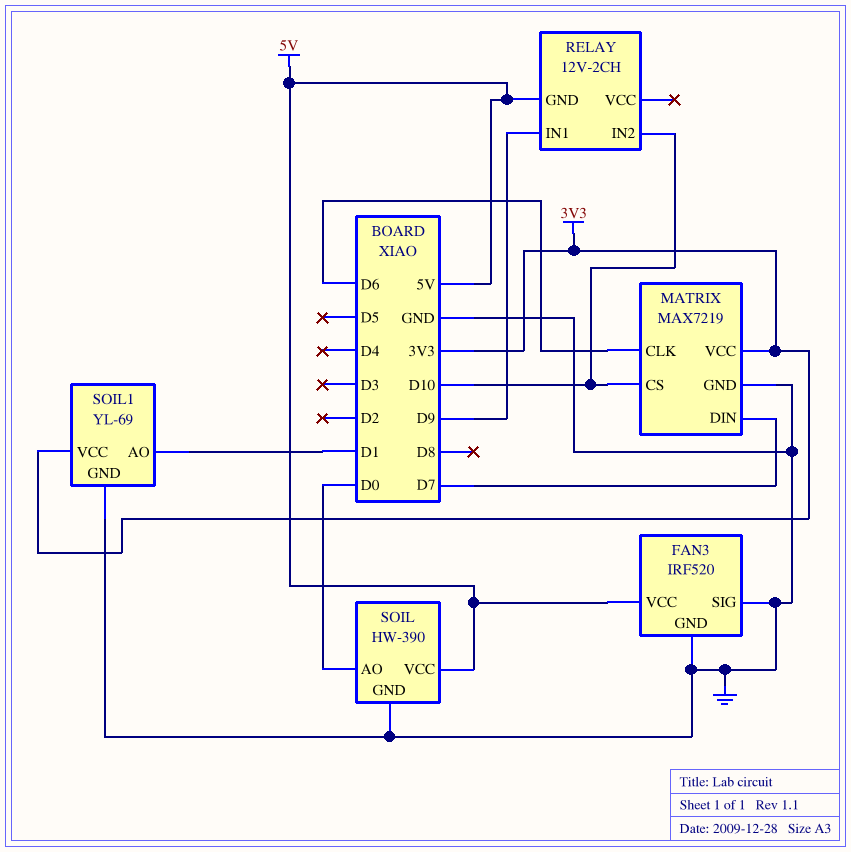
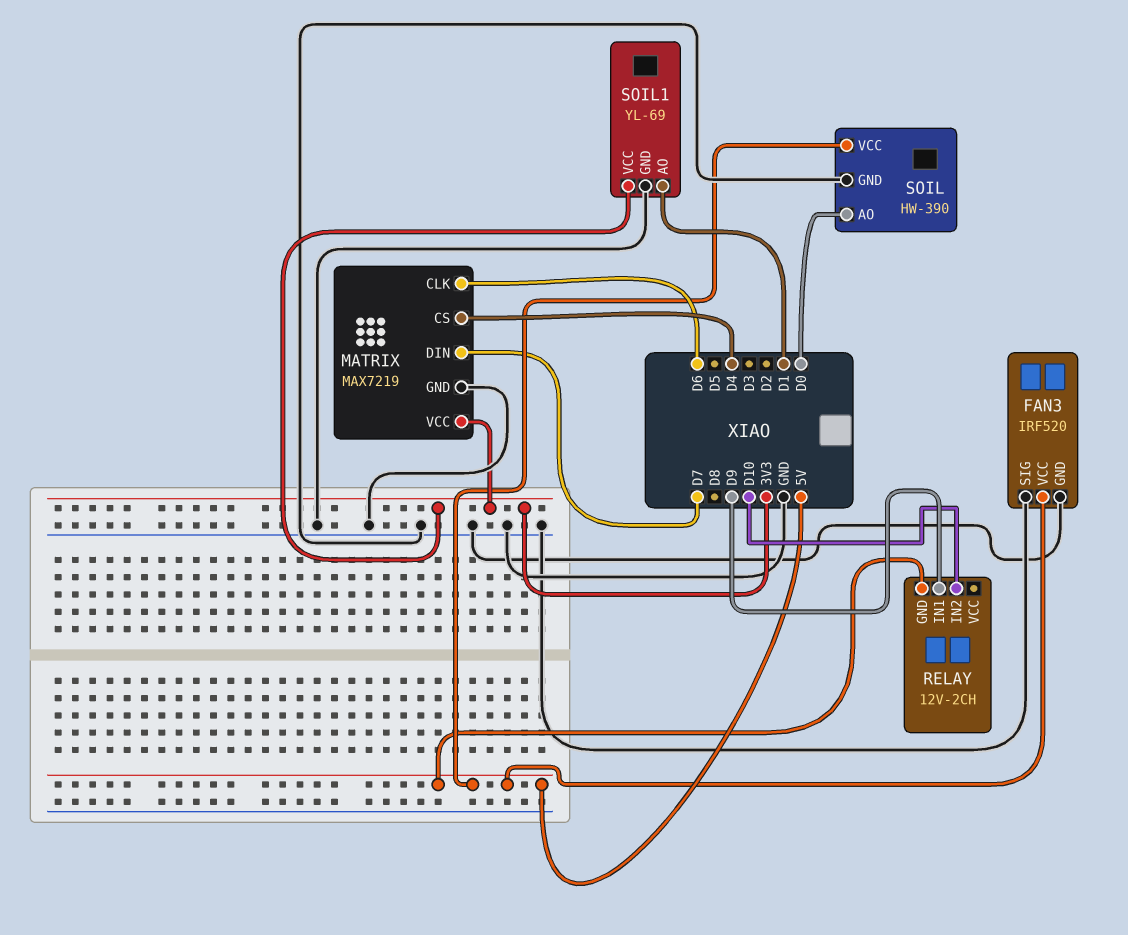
MATRIX pin CS: D10 -> D4

